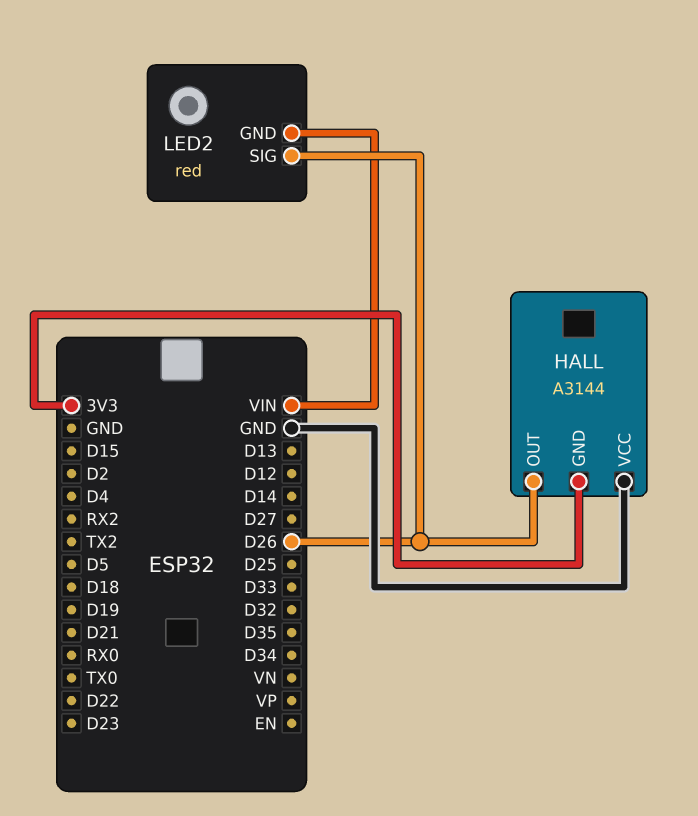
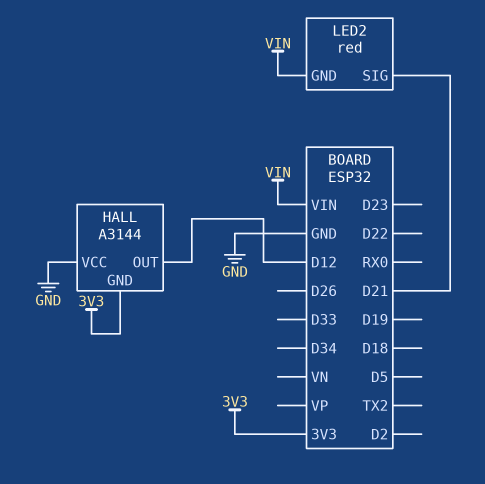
HALL pin OUT: D26 -> D12
LED2 pin SIG: D26 -> D21

